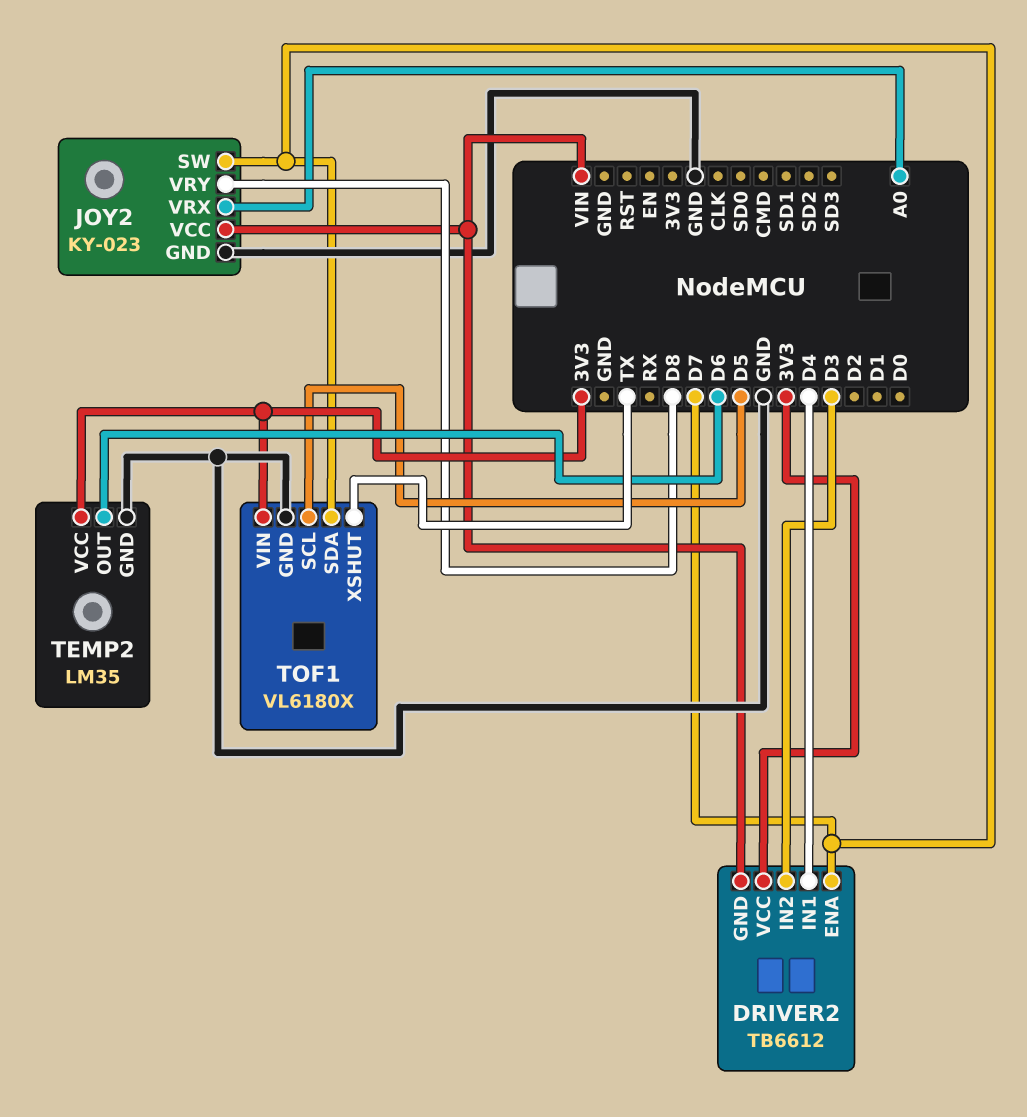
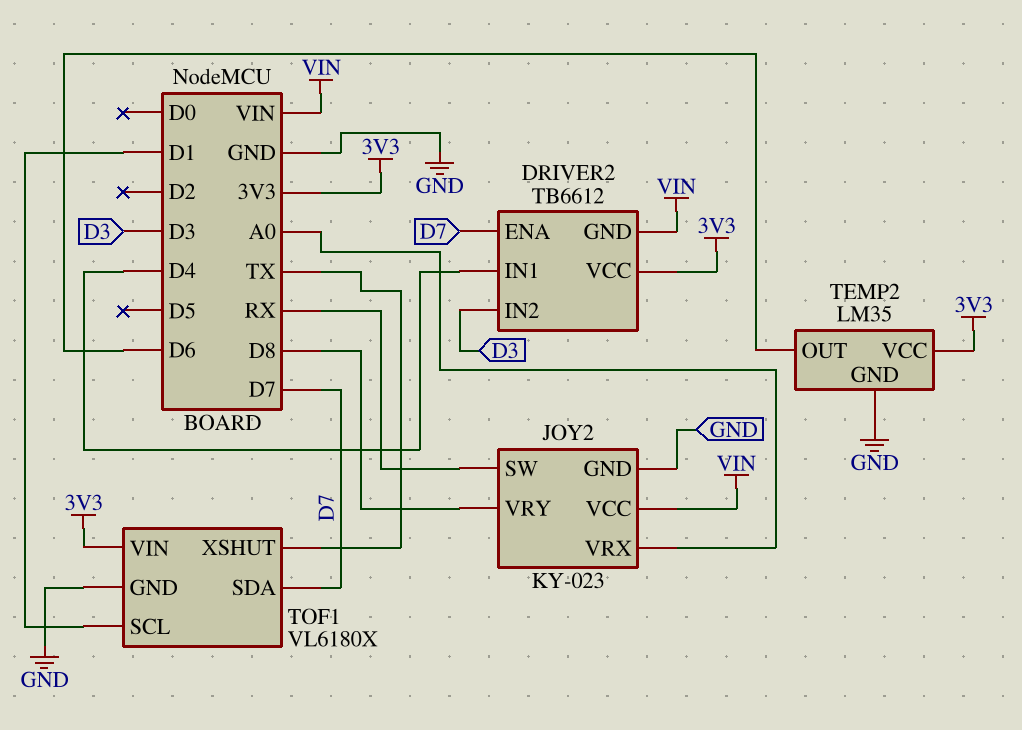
JOY2 pin SW: D7 -> RX
TOF1 pin SCL: D5 -> D1

